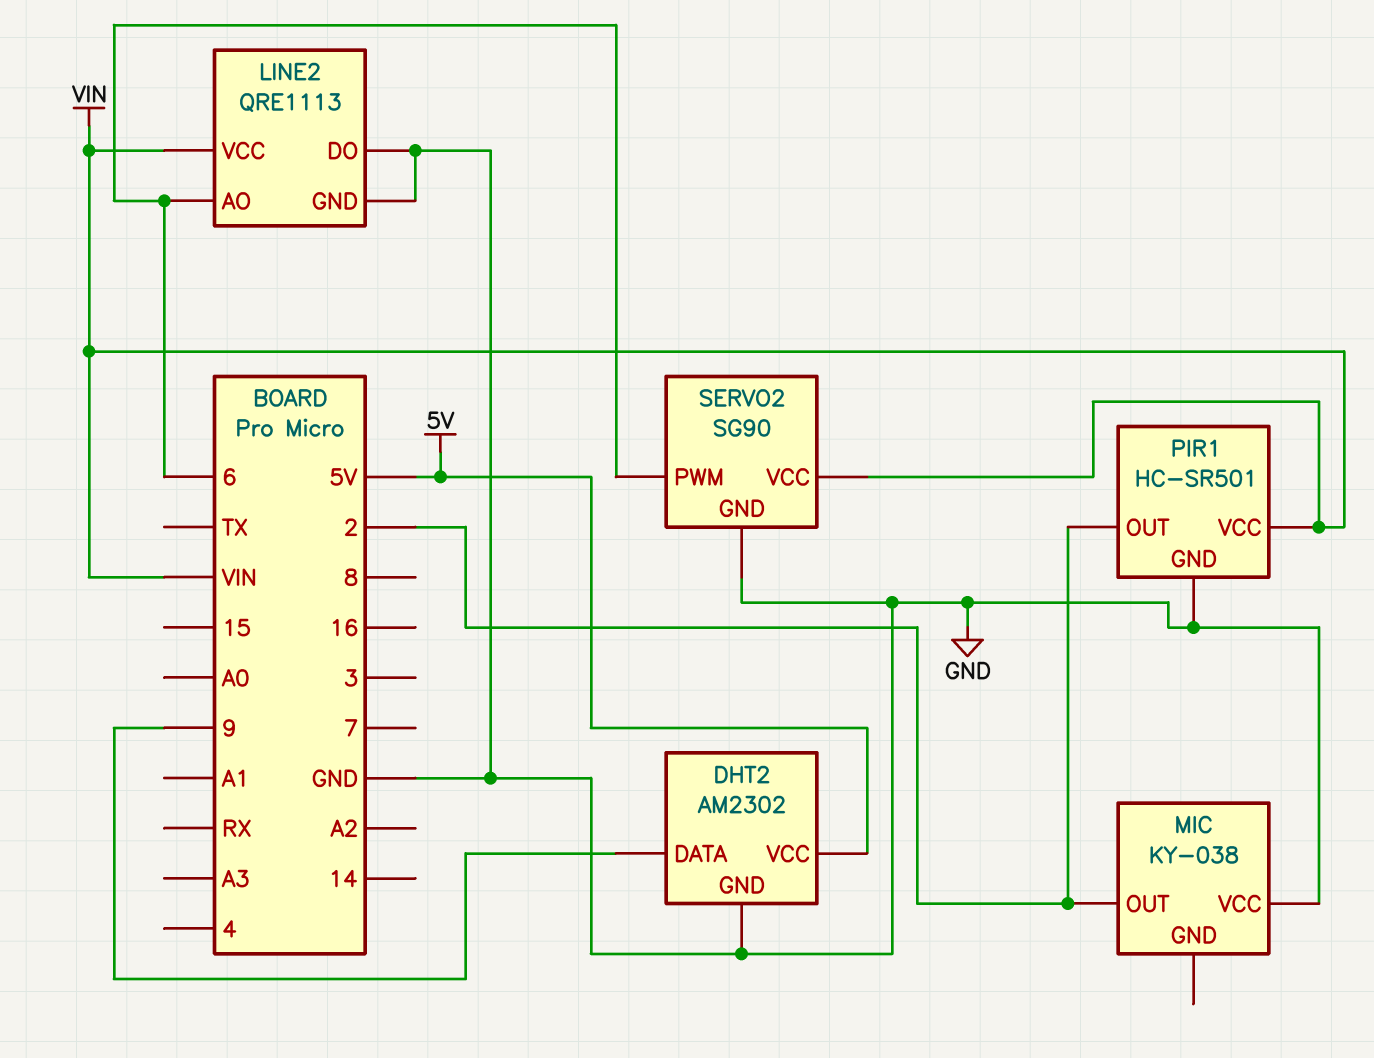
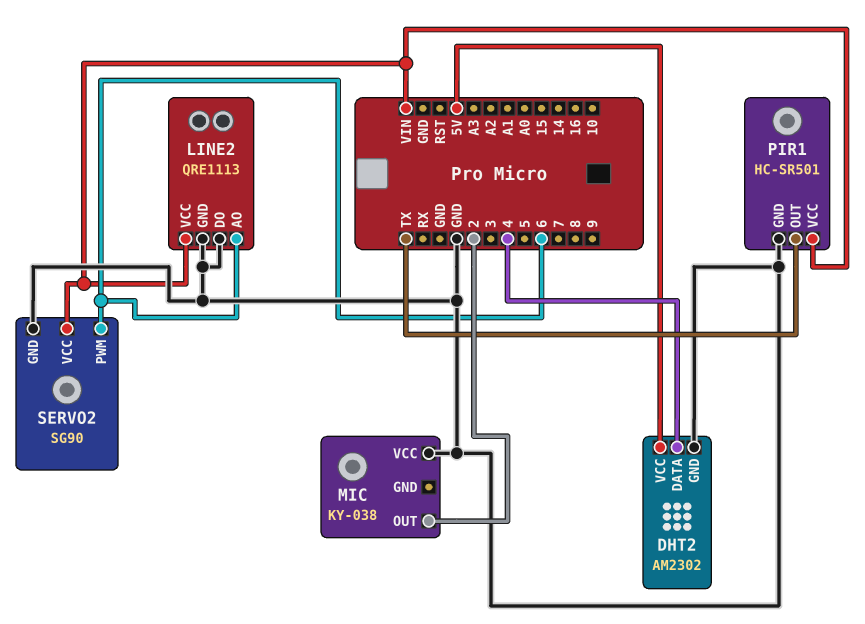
DHT2 pin DATA: 9 -> 4
PIR1 pin OUT: 2 -> TX

